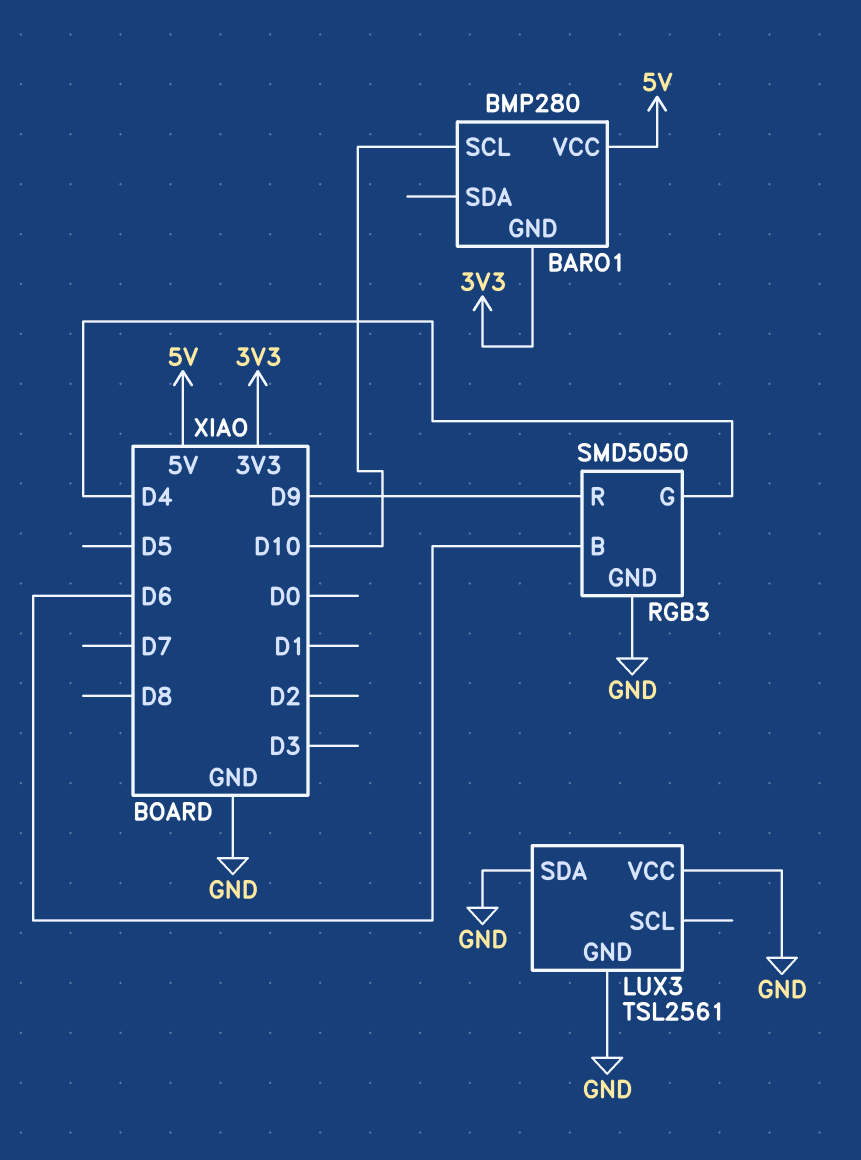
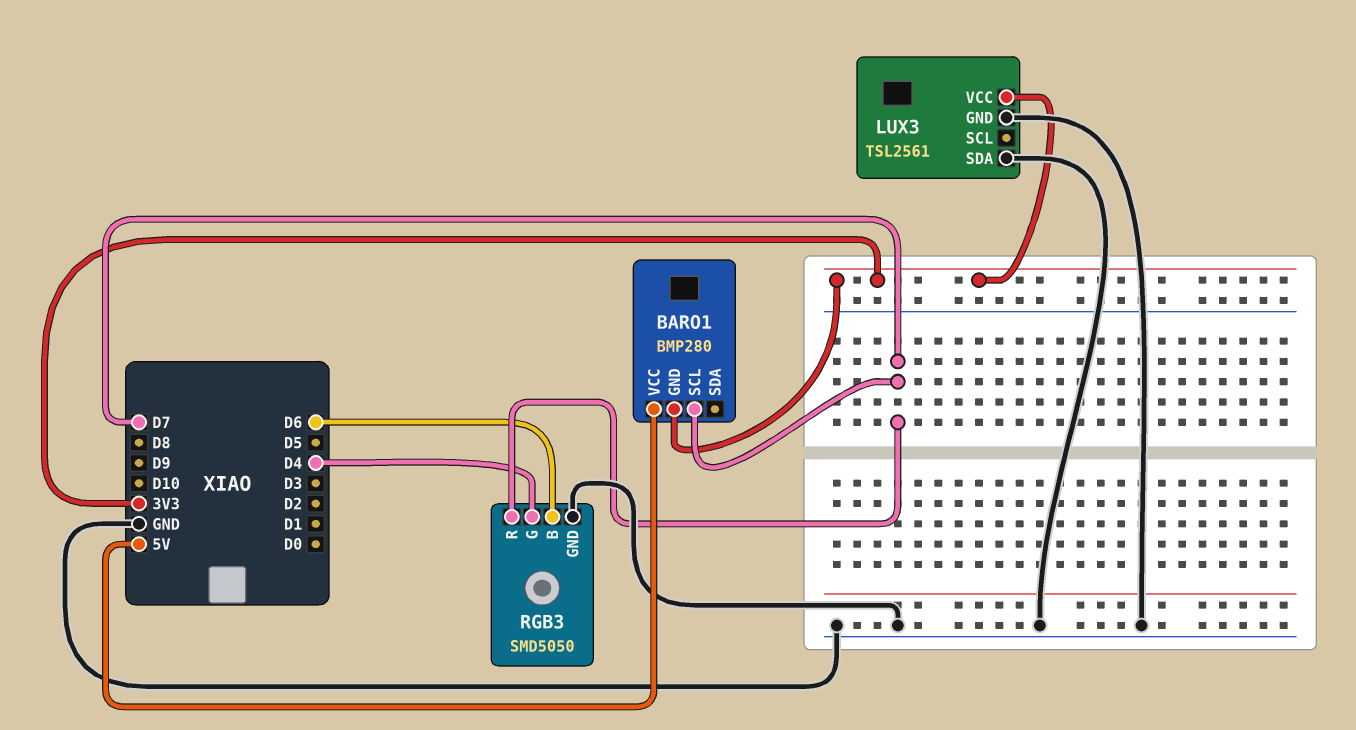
BARO1 pin SCL: D10 -> D7
LUX3 pin VCC: GND -> 3V3
RGB3 pin R: D9 -> D7

